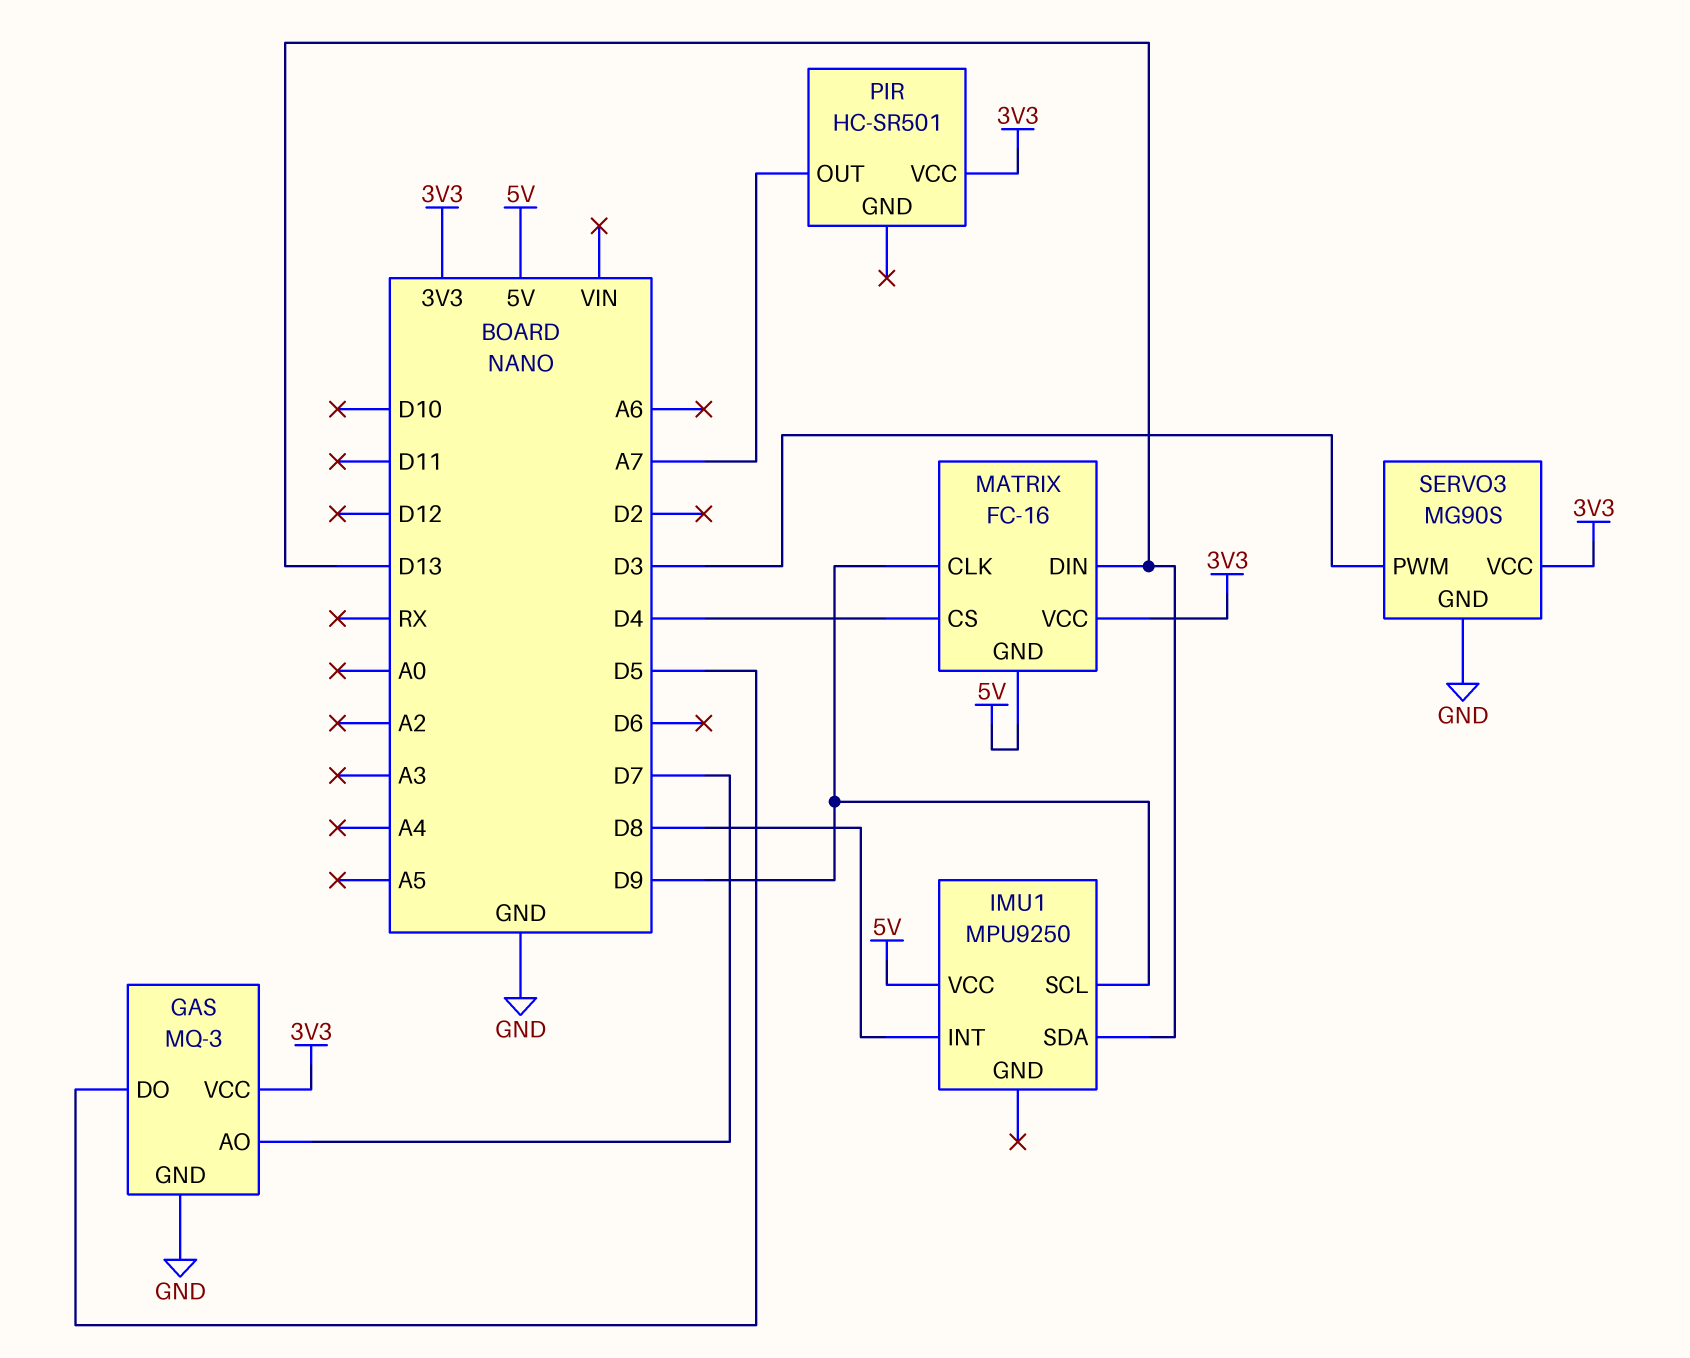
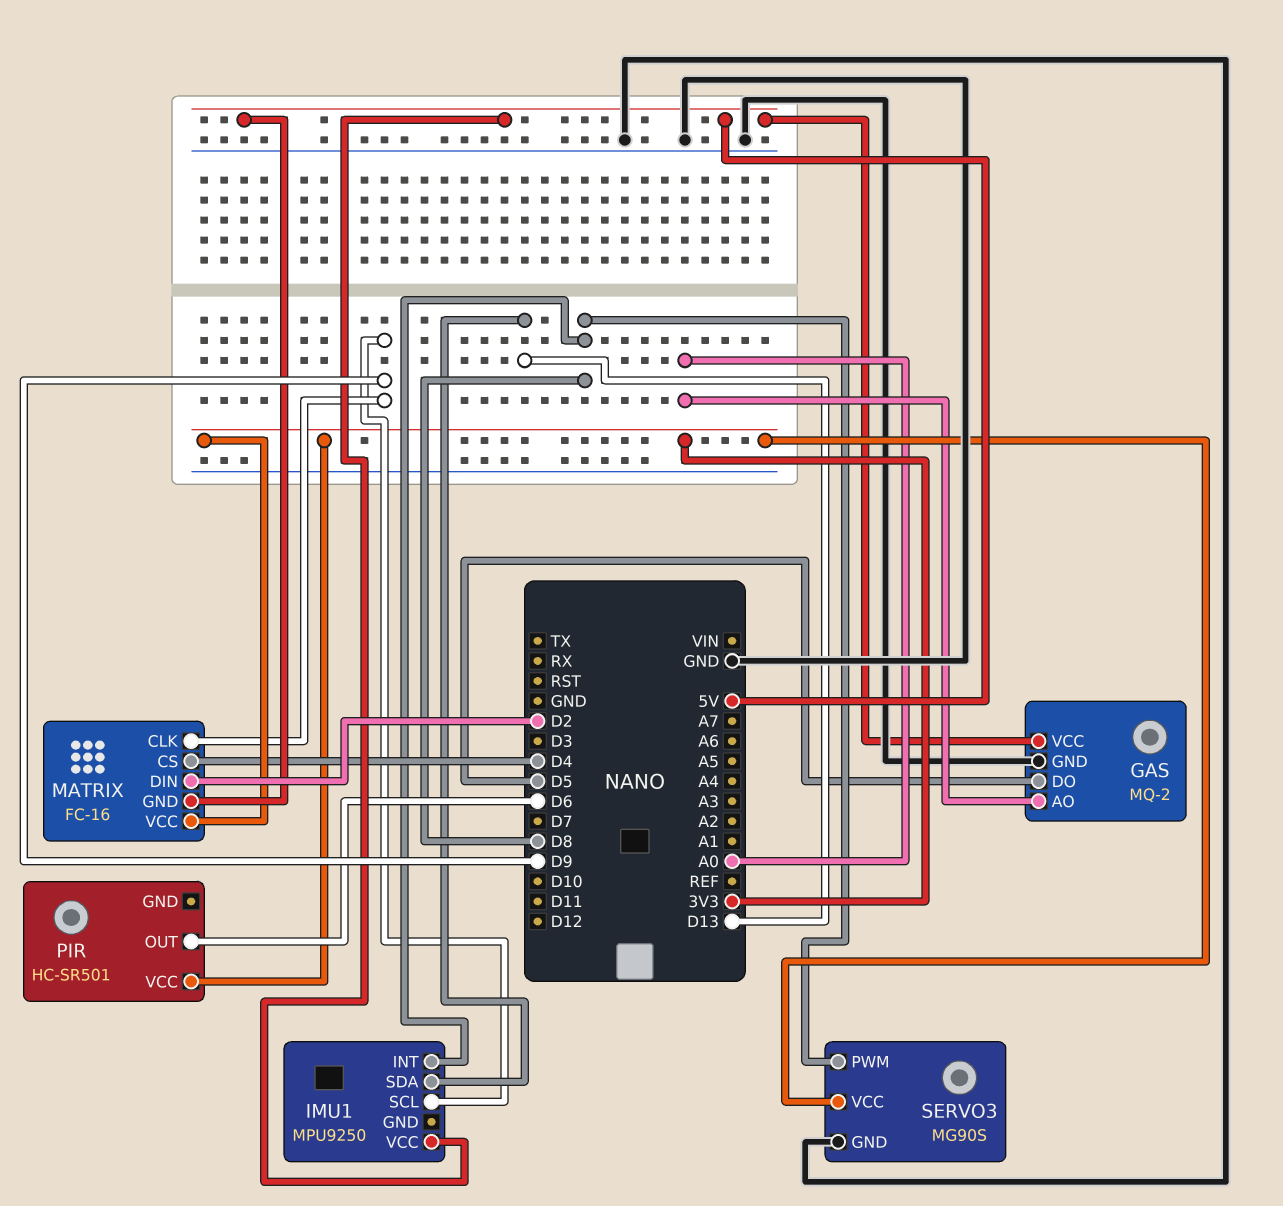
GAS: MQ-3 -> MQ-2
GAS pin AO: D7 -> A0
GAS pin VCC: 3V3 -> 5V
MATRIX pin DIN: D13 -> D2
PIR pin OUT: A7 -> D6
SERVO3 pin PWM: D3 -> D8

